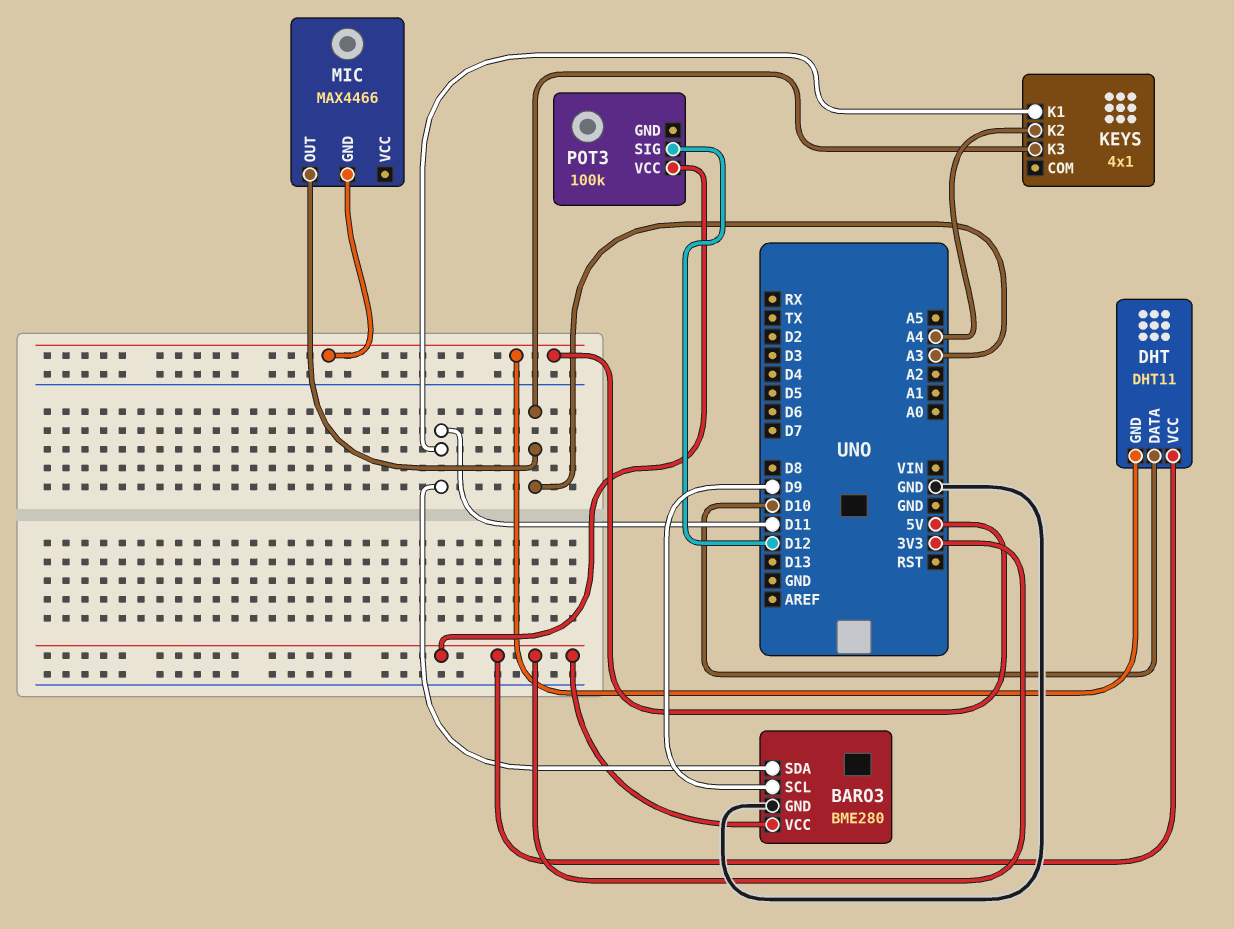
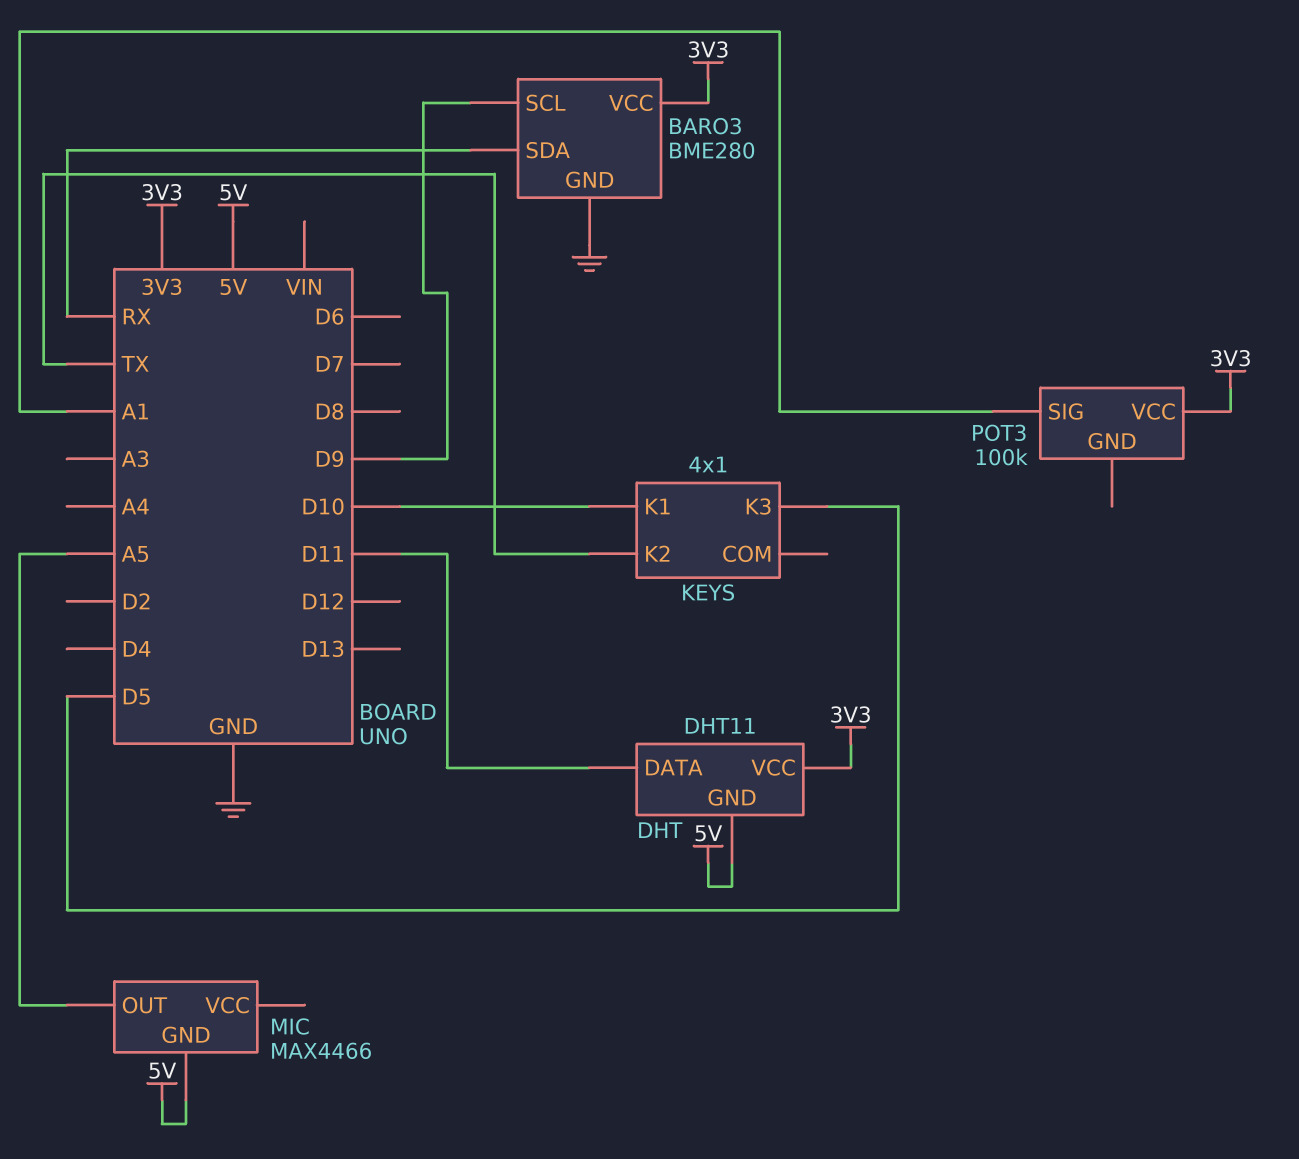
BARO3 pin SDA: D11 -> RX
DHT pin DATA: D10 -> D11
KEYS pin K1: D11 -> D10
KEYS pin K2: A4 -> TX
KEYS pin K3: A3 -> D5
MIC pin OUT: A3 -> A5
POT3 pin SIG: D12 -> A1

